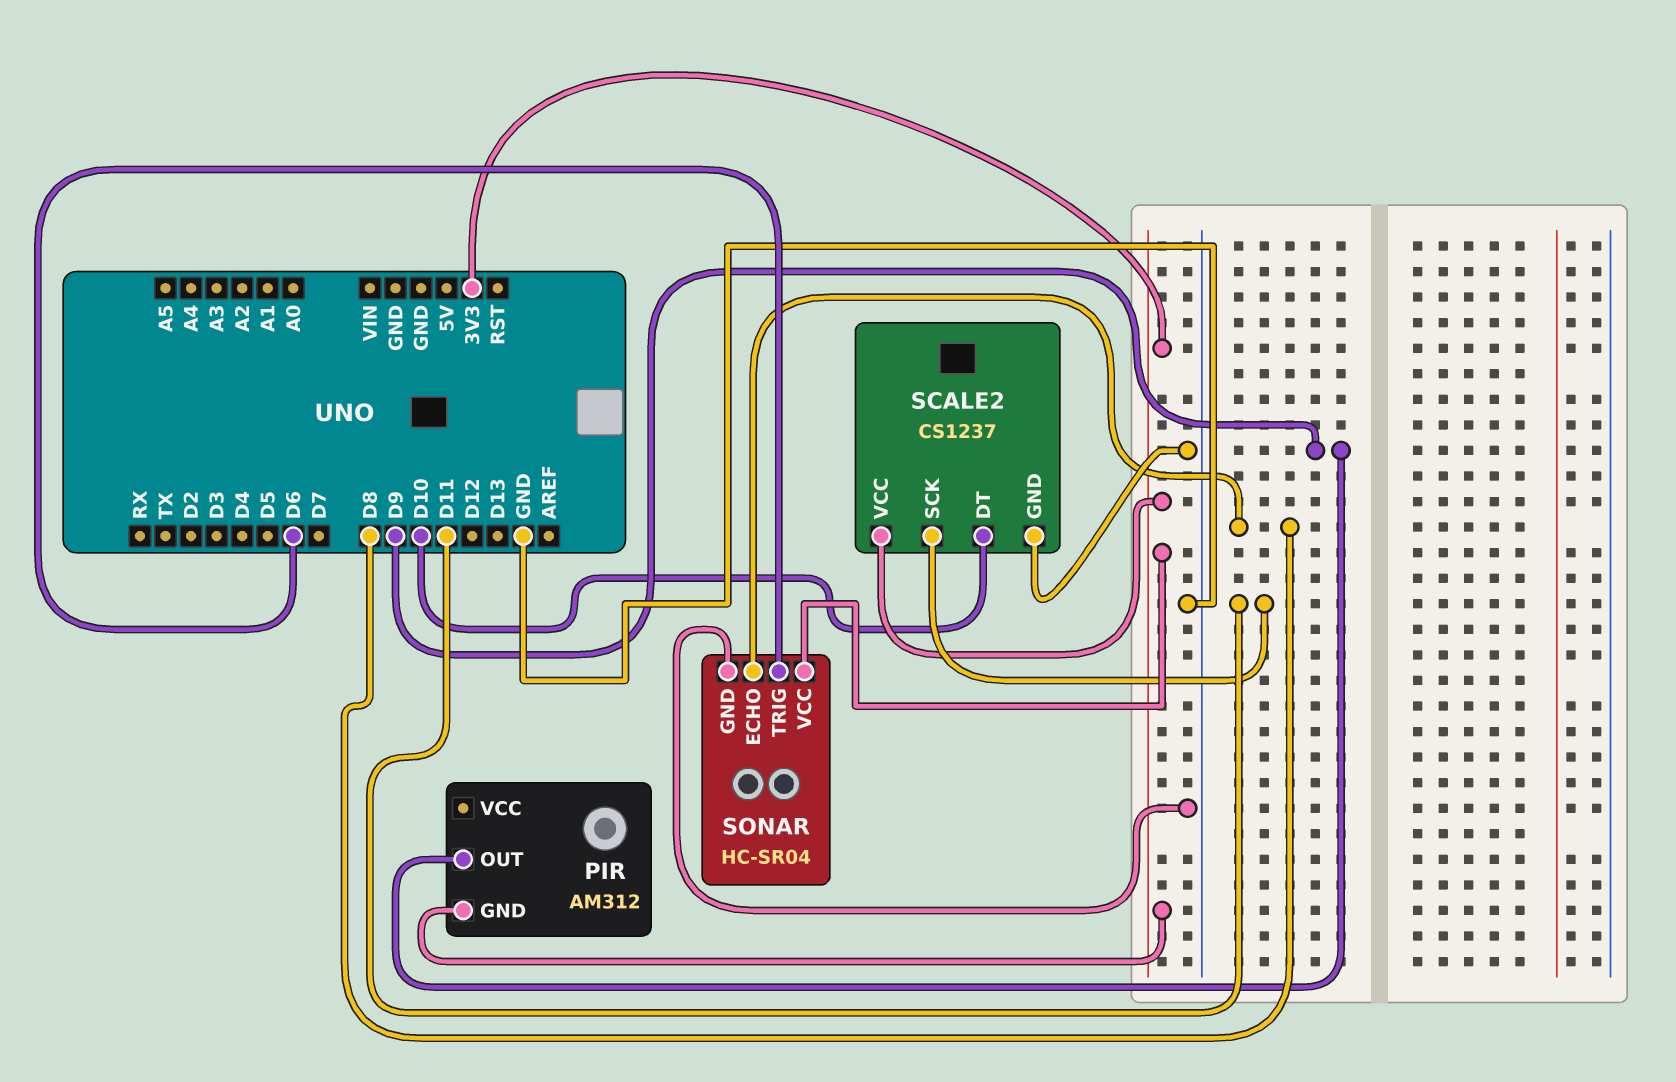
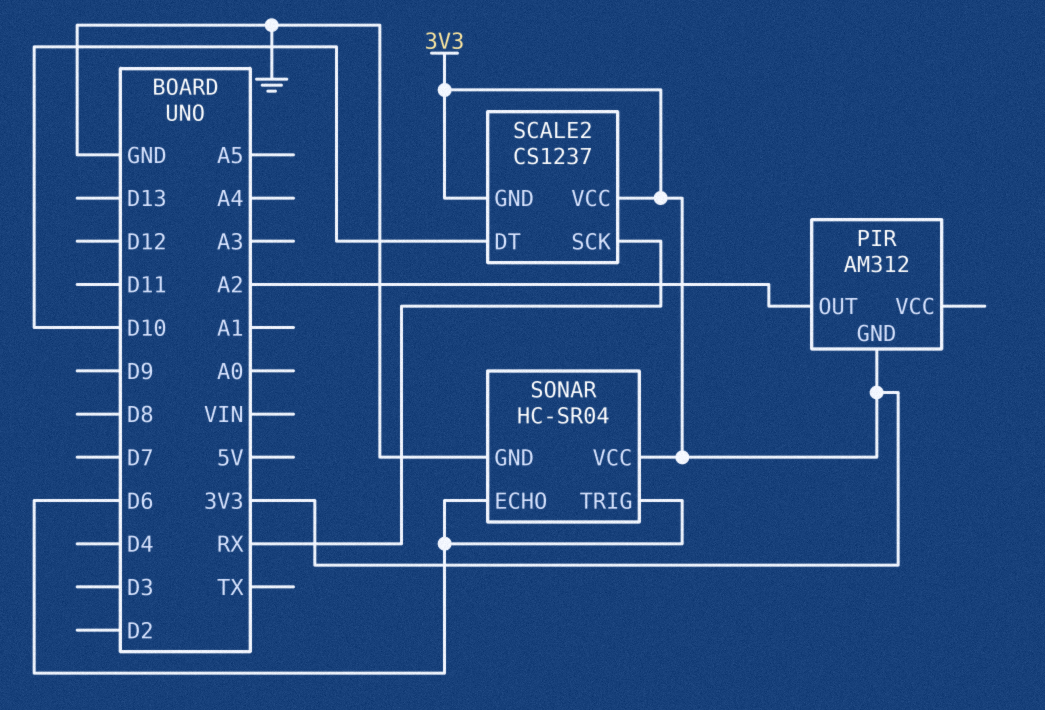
PIR pin OUT: D9 -> A2
SCALE2 pin GND: GND -> 3V3
SCALE2 pin SCK: D11 -> RX
SONAR pin ECHO: D8 -> D6

